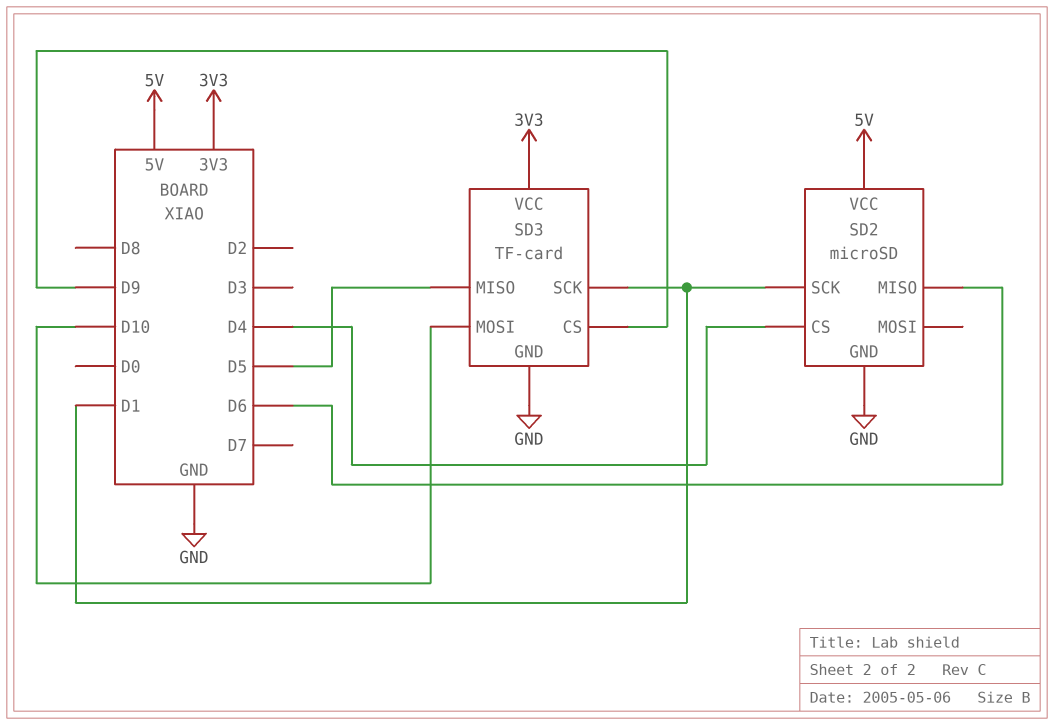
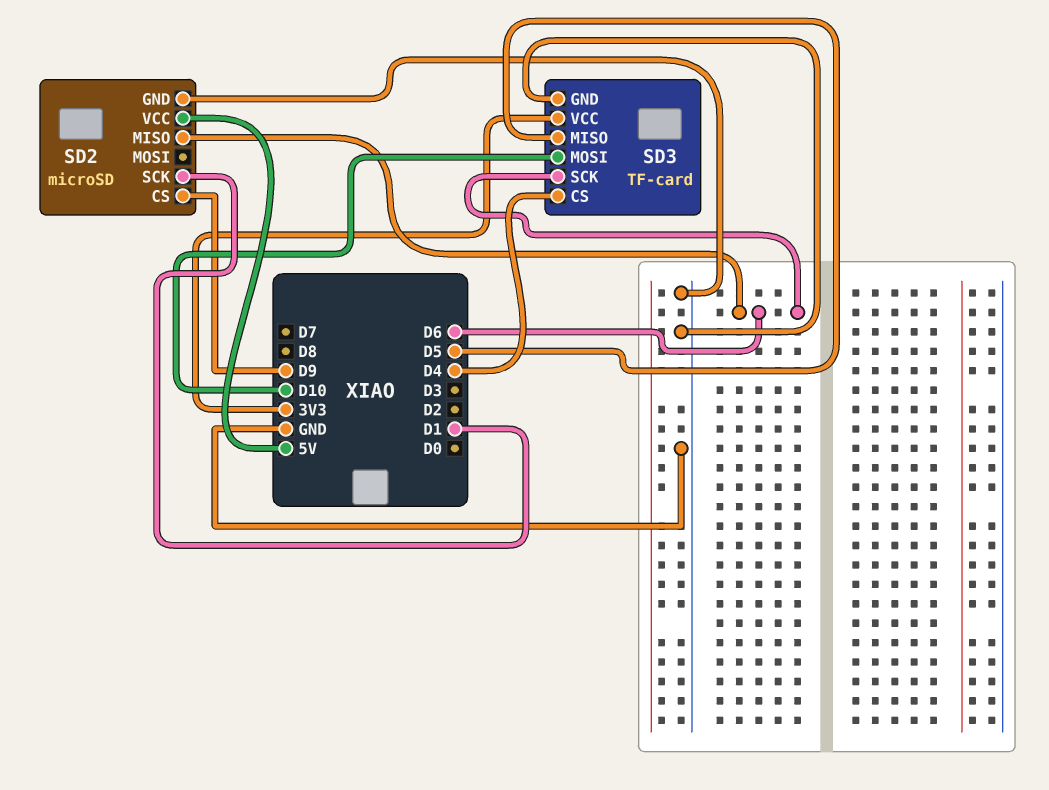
SD2 pin CS: D4 -> D9
SD3 pin CS: D9 -> D4
SD3 pin SCK: D1 -> D6

